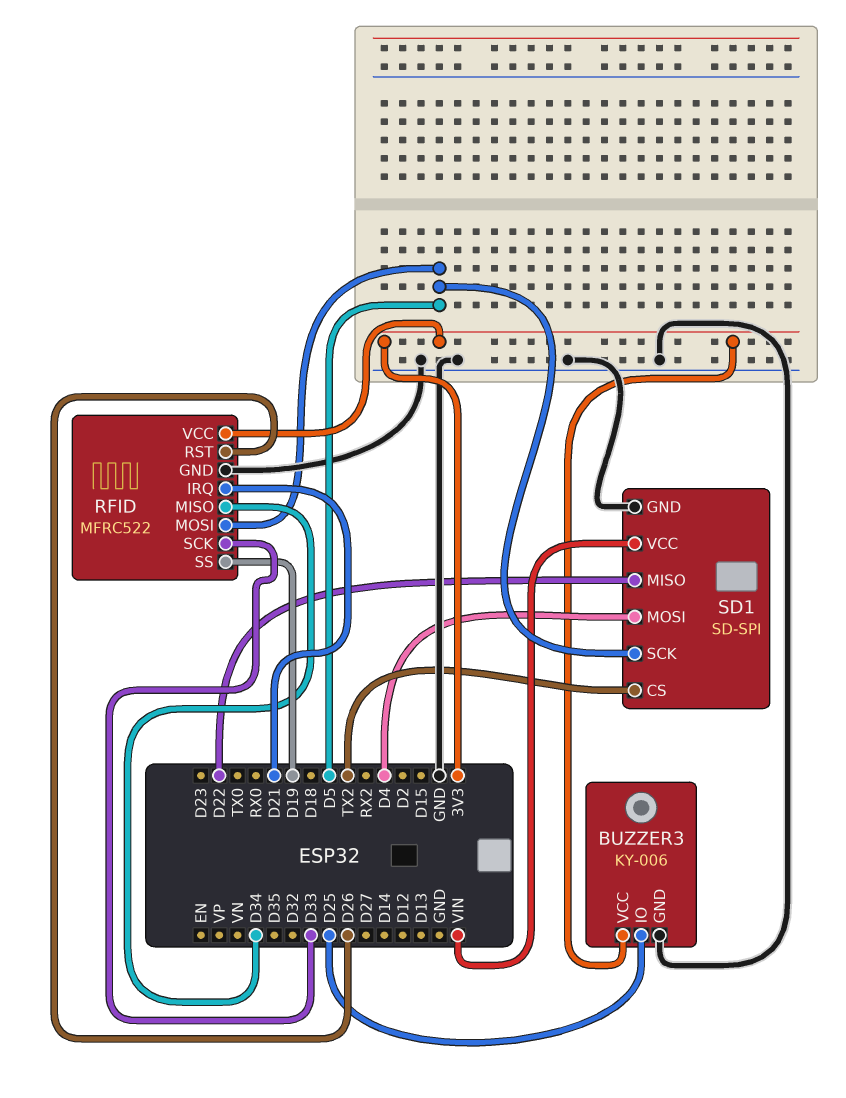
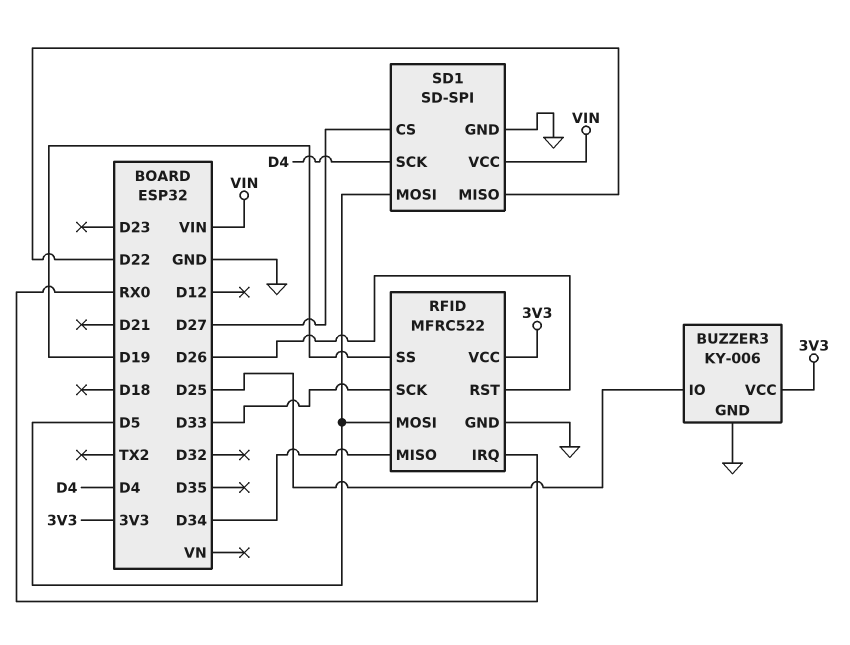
RFID pin IRQ: D21 -> RX0
SD1 pin CS: TX2 -> D27
SD1 pin MOSI: D4 -> D5
SD1 pin SCK: D5 -> D4

